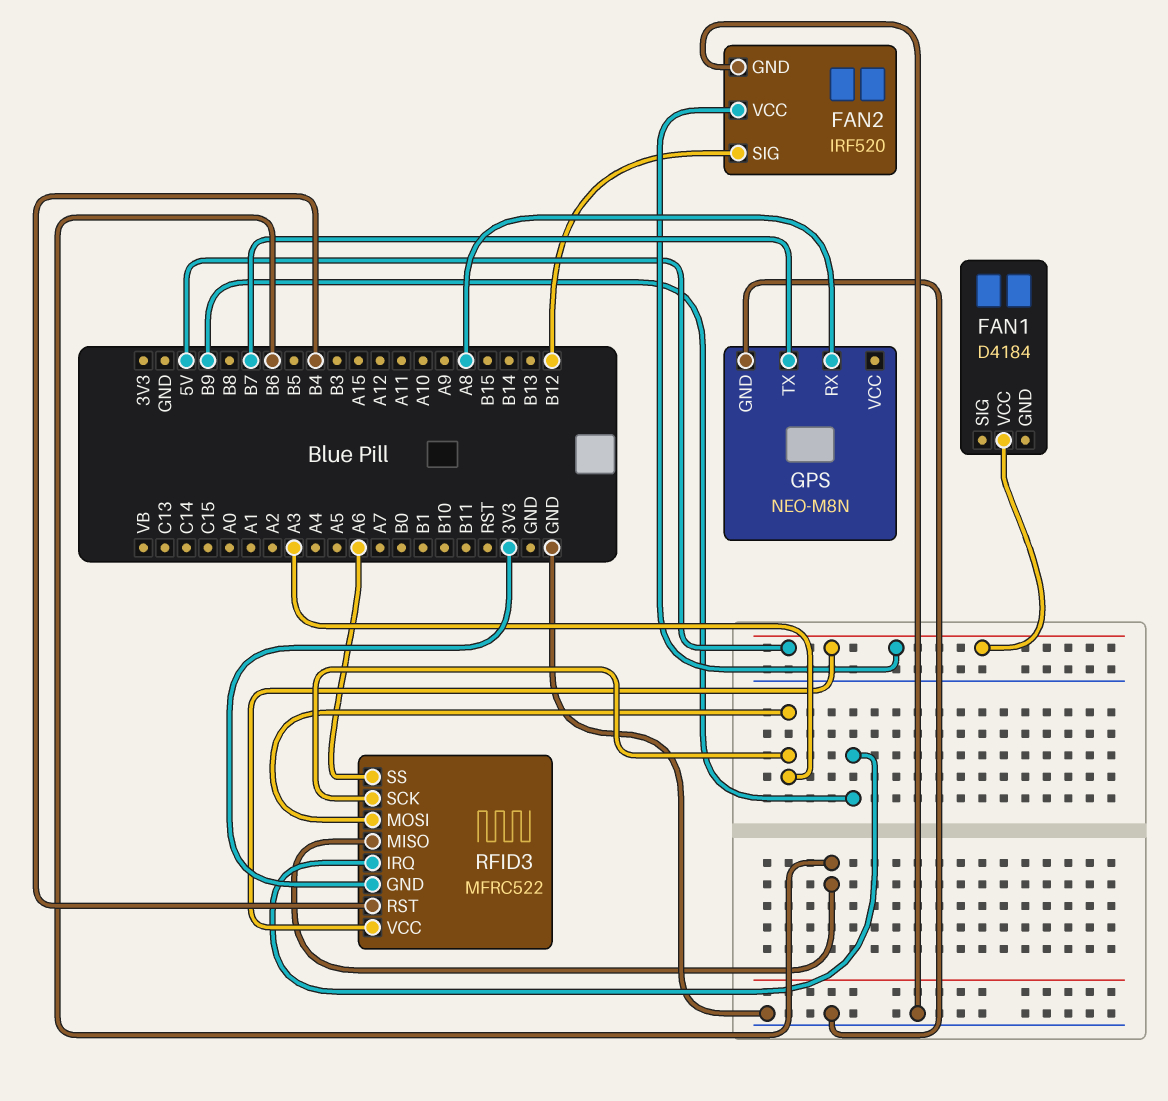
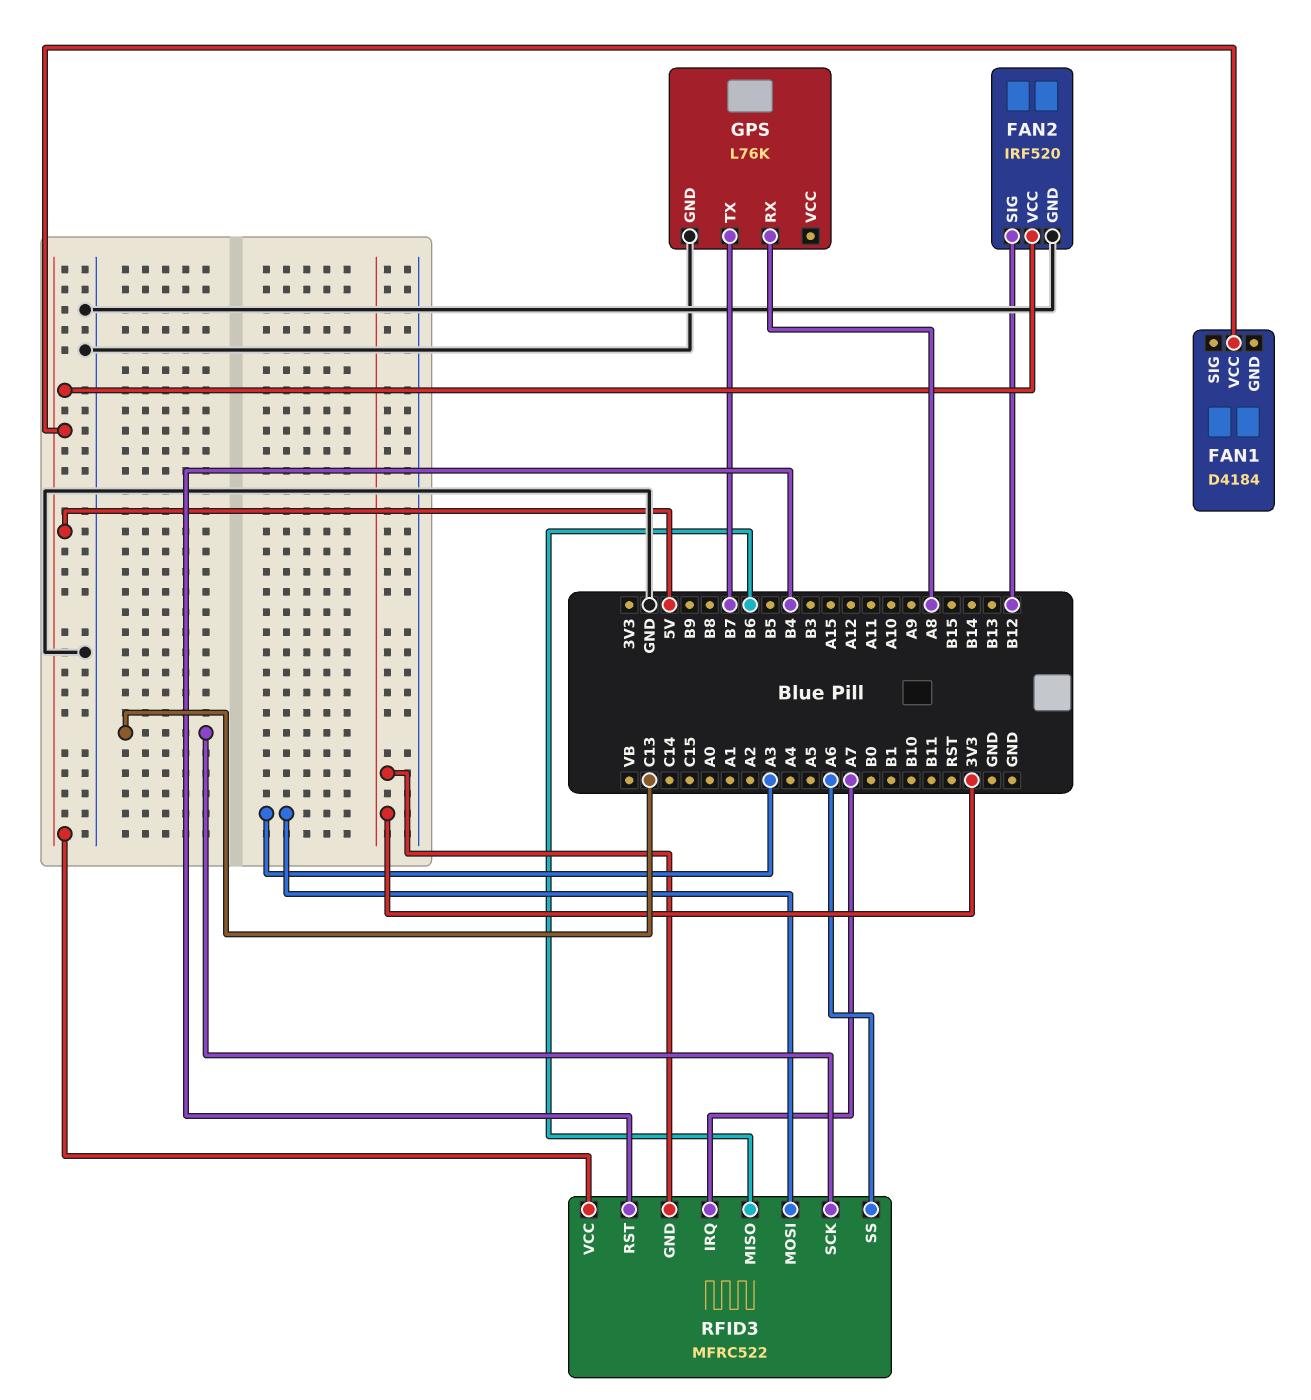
GPS: NEO-M8N -> L76K
RFID3 pin IRQ: B9 -> A7
RFID3 pin SCK: A3 -> C13

